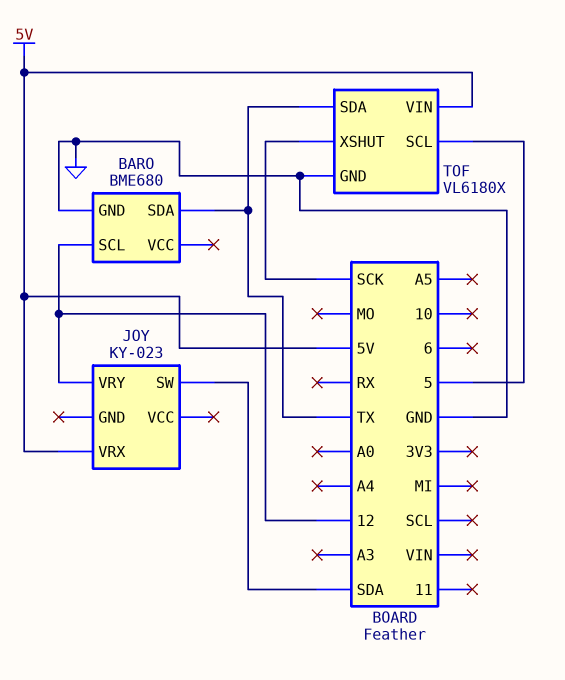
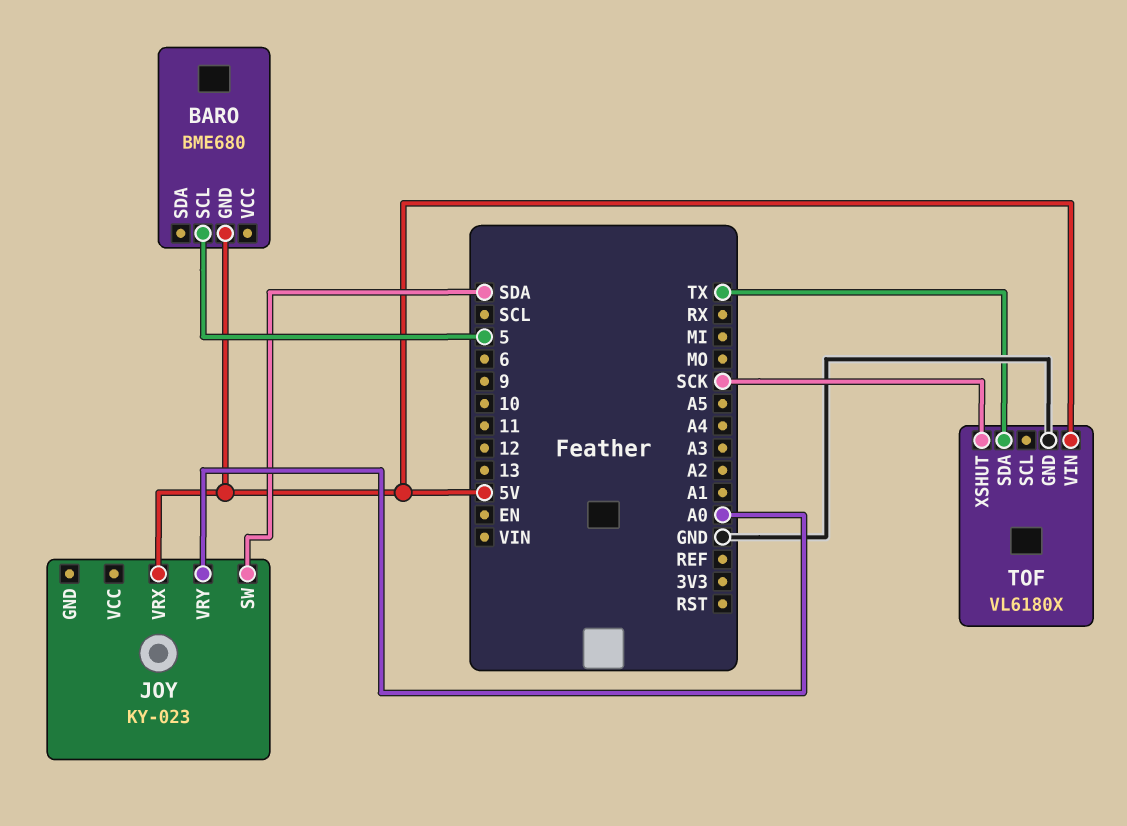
BARO pin GND: GND -> 5V
BARO pin SCL: 12 -> 5
BARO pin SDA: TX -> none
JOY pin VRY: 12 -> A0
TOF pin SCL: 5 -> none

